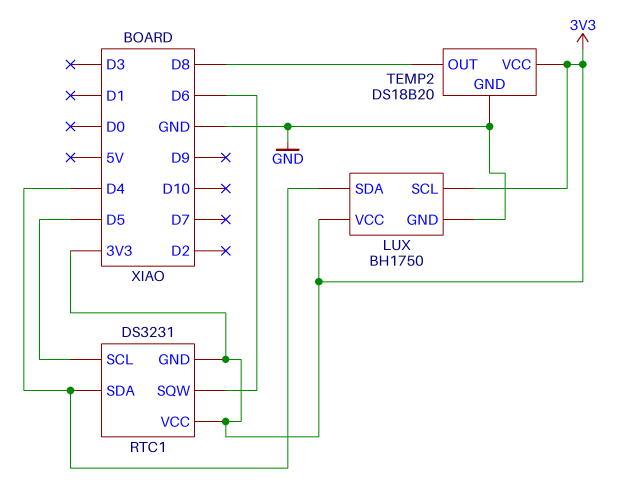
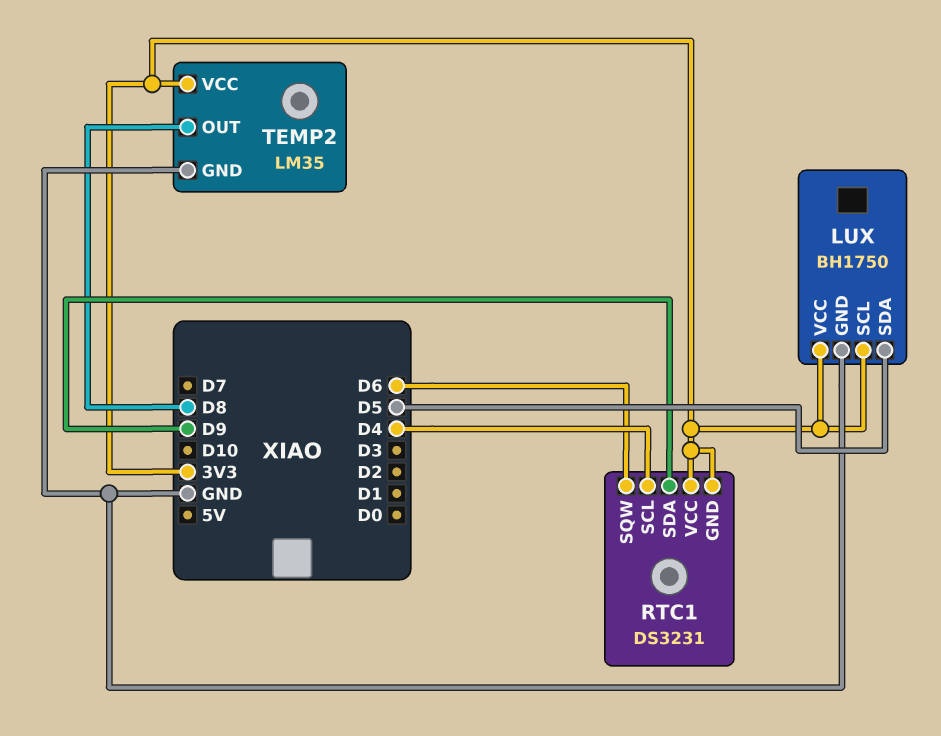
LUX pin SDA: D4 -> D5
RTC1 pin SCL: D5 -> D4
RTC1 pin SDA: D4 -> D9
TEMP2: DS18B20 -> LM35

